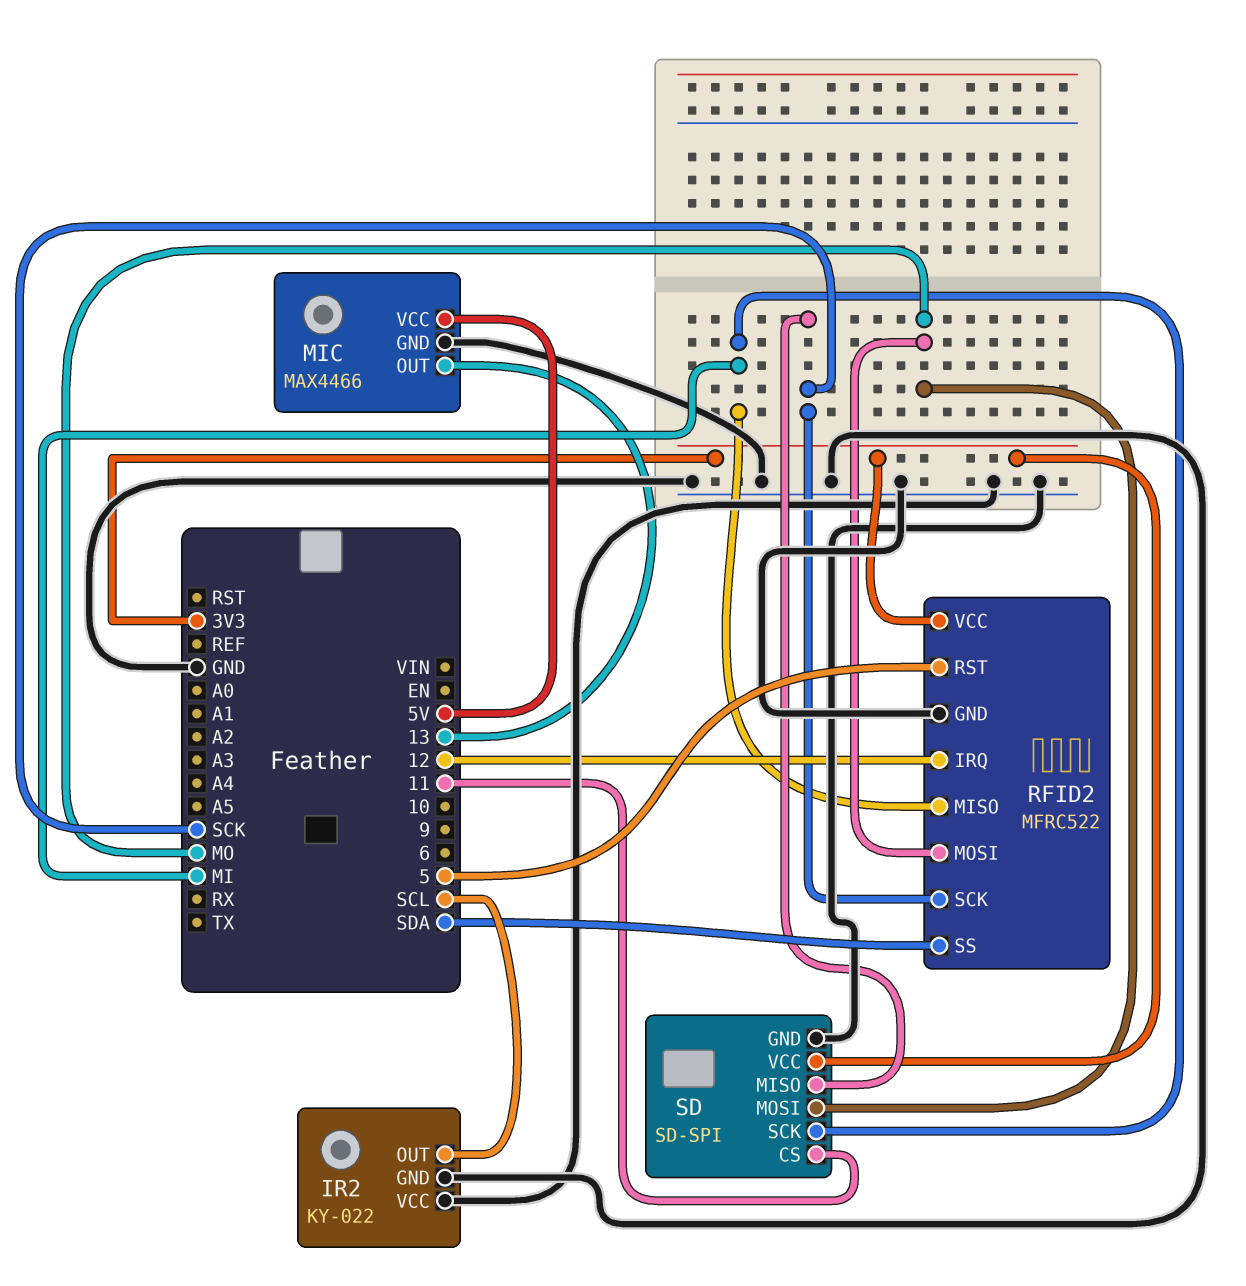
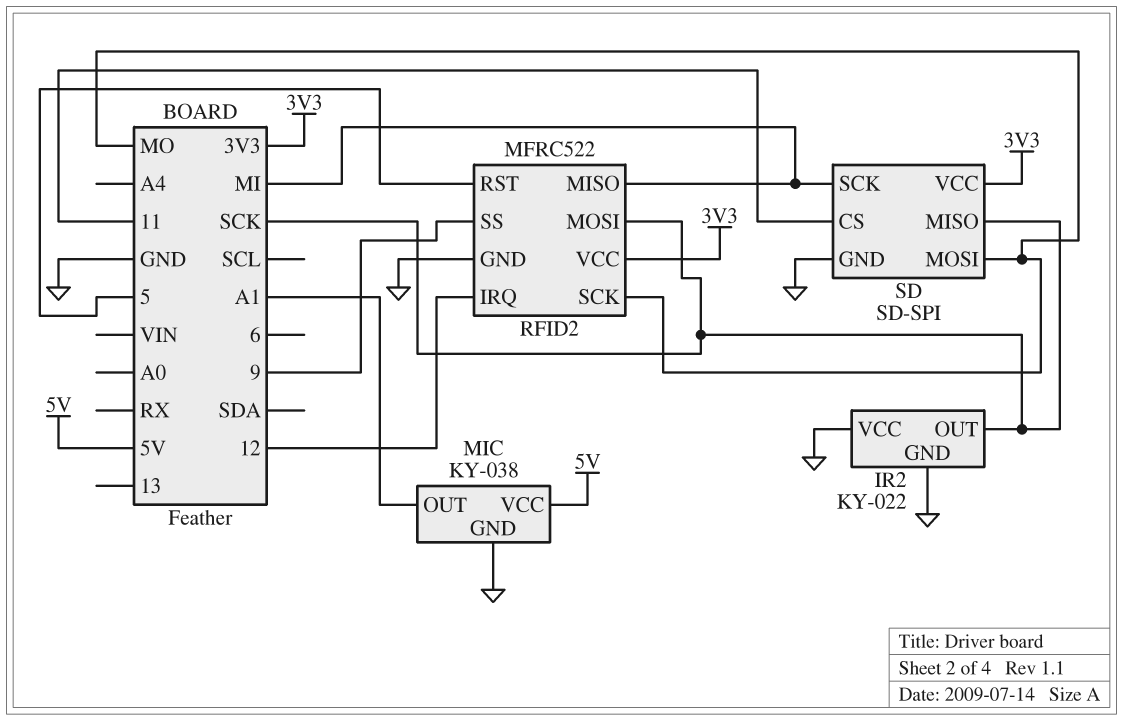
IR2 pin OUT: SCL -> SCK
MIC: MAX4466 -> KY-038
MIC pin OUT: 13 -> A1
RFID2 pin MOSI: MO -> SCK
RFID2 pin SCK: SCK -> MO
RFID2 pin SS: SDA -> 9

